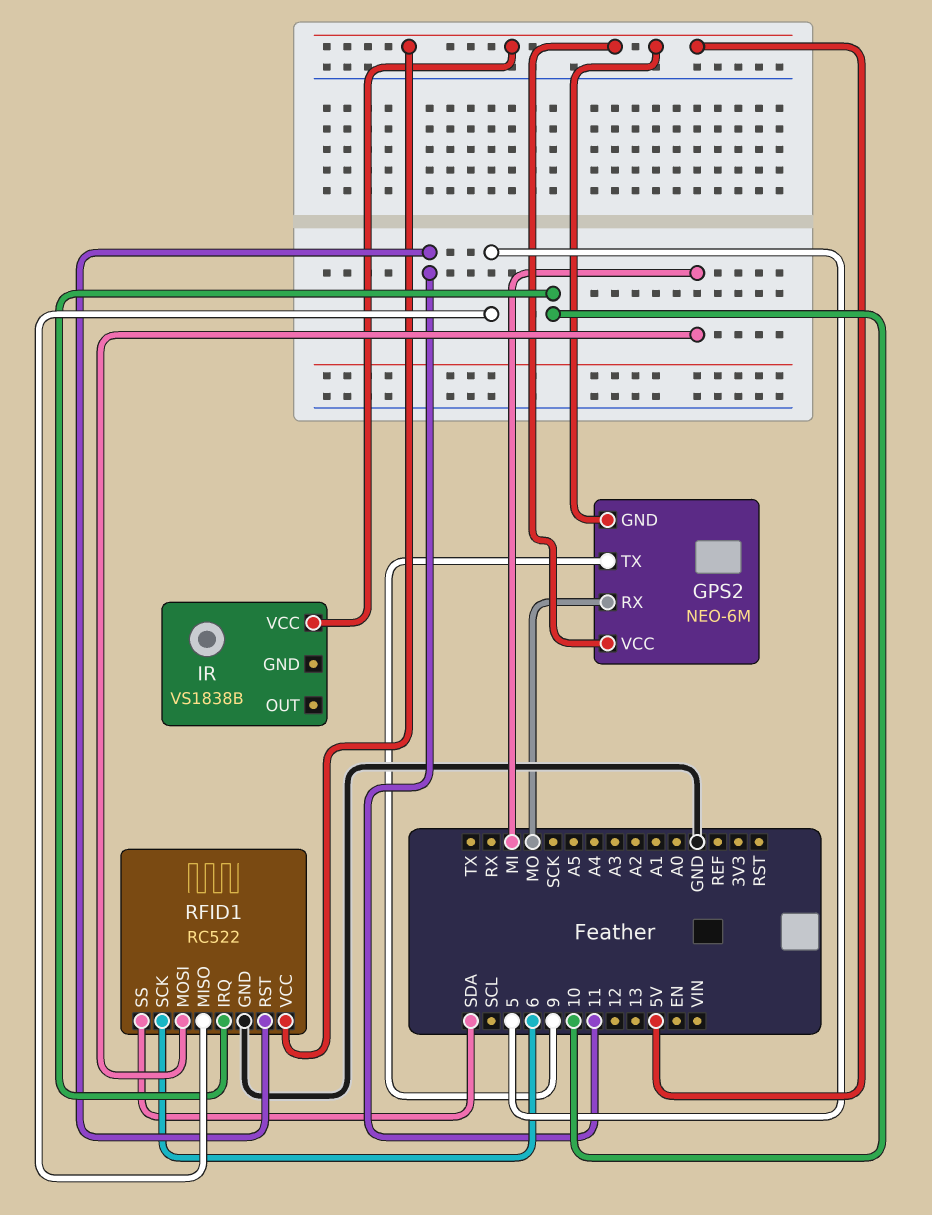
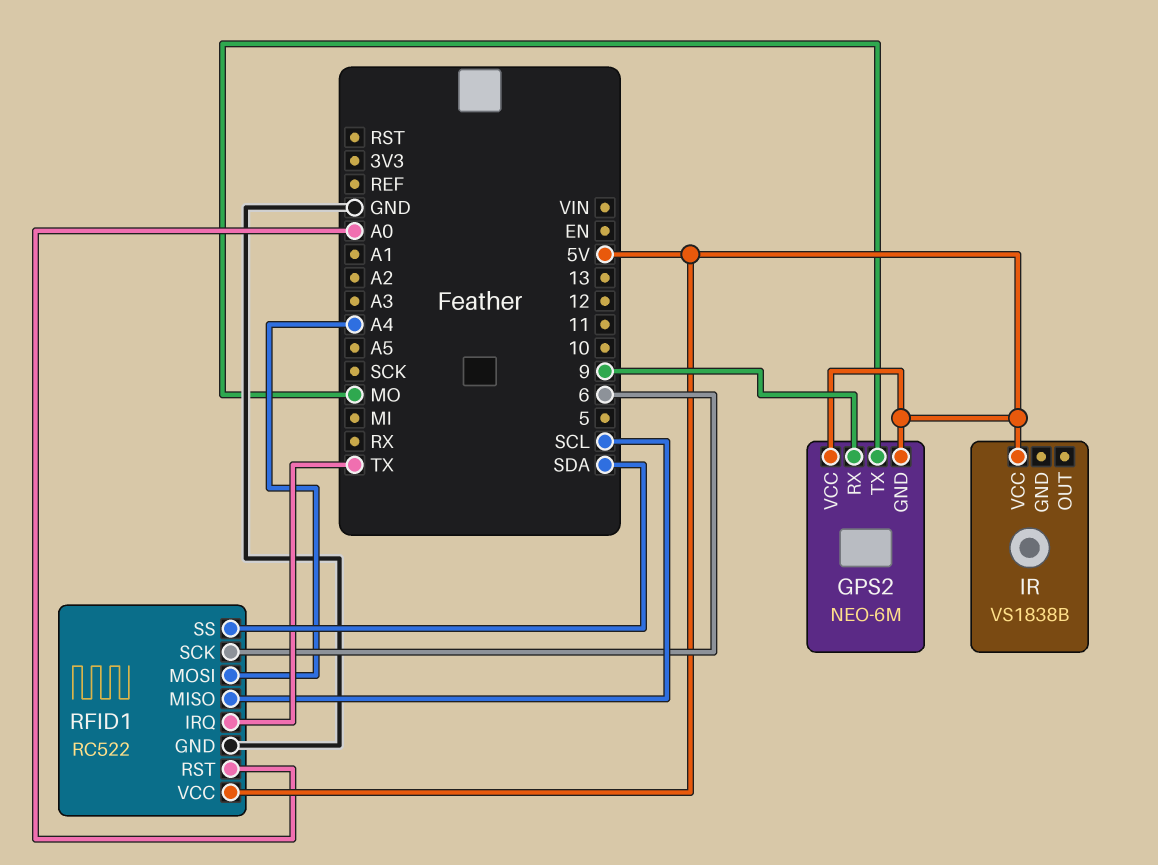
GPS2 pin RX: MO -> 9
GPS2 pin TX: 9 -> MO
RFID1 pin IRQ: 10 -> TX
RFID1 pin MISO: 5 -> SCL
RFID1 pin MOSI: MI -> A4
RFID1 pin RST: 11 -> A0

